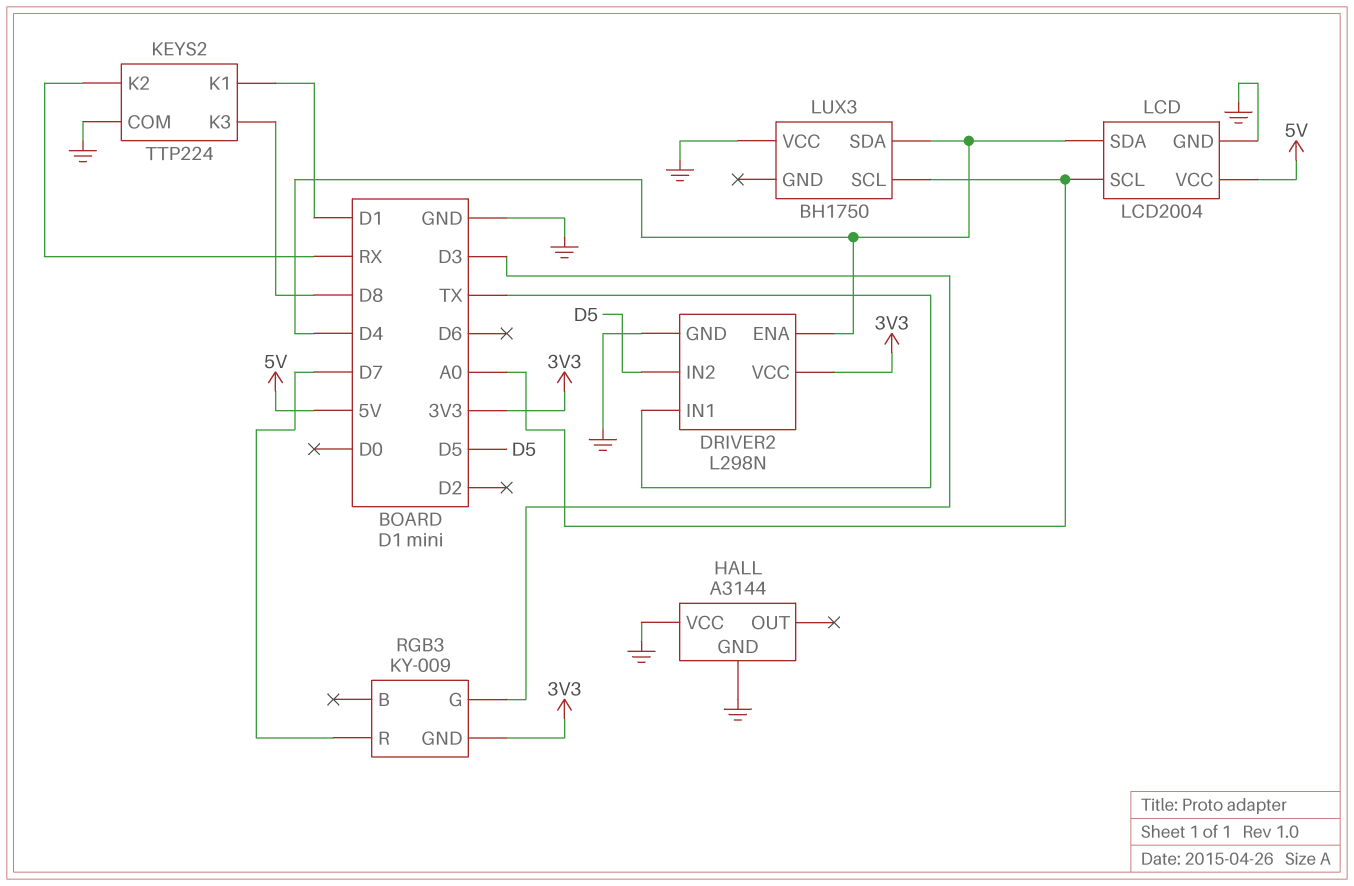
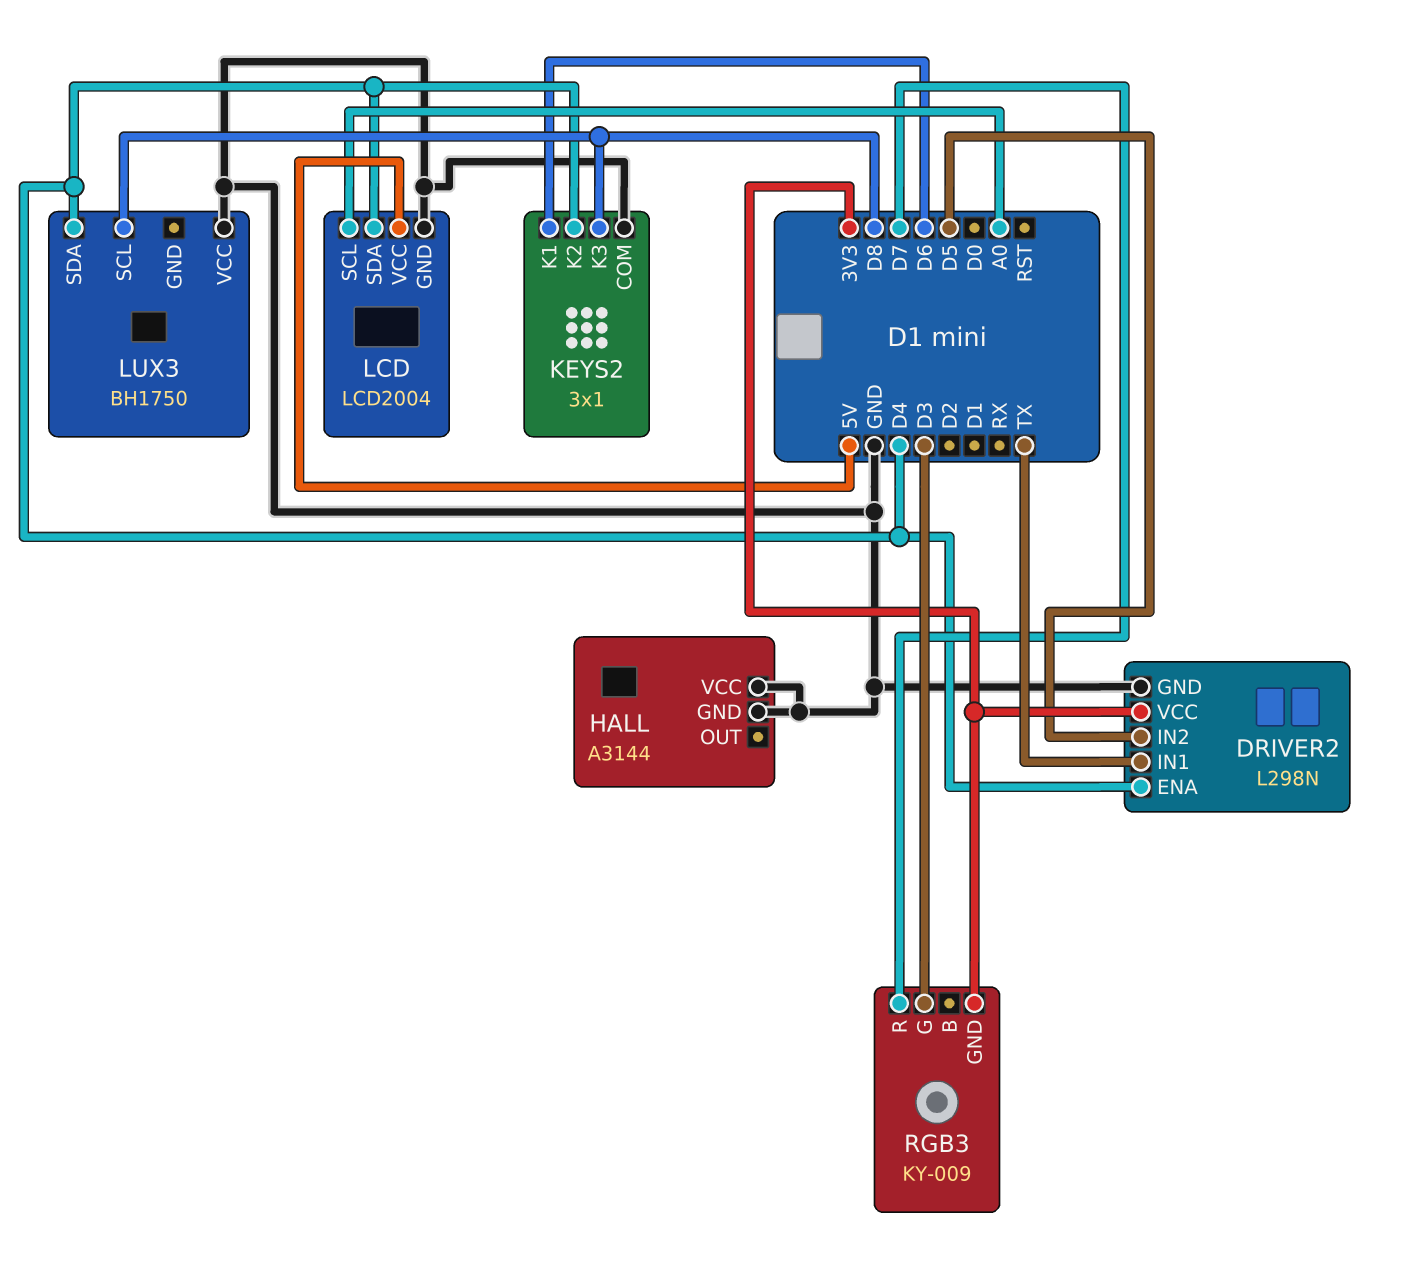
KEYS2: TTP224 -> 3x1
KEYS2 pin K1: D1 -> D6
KEYS2 pin K2: RX -> D4
LUX3 pin SCL: A0 -> D8

